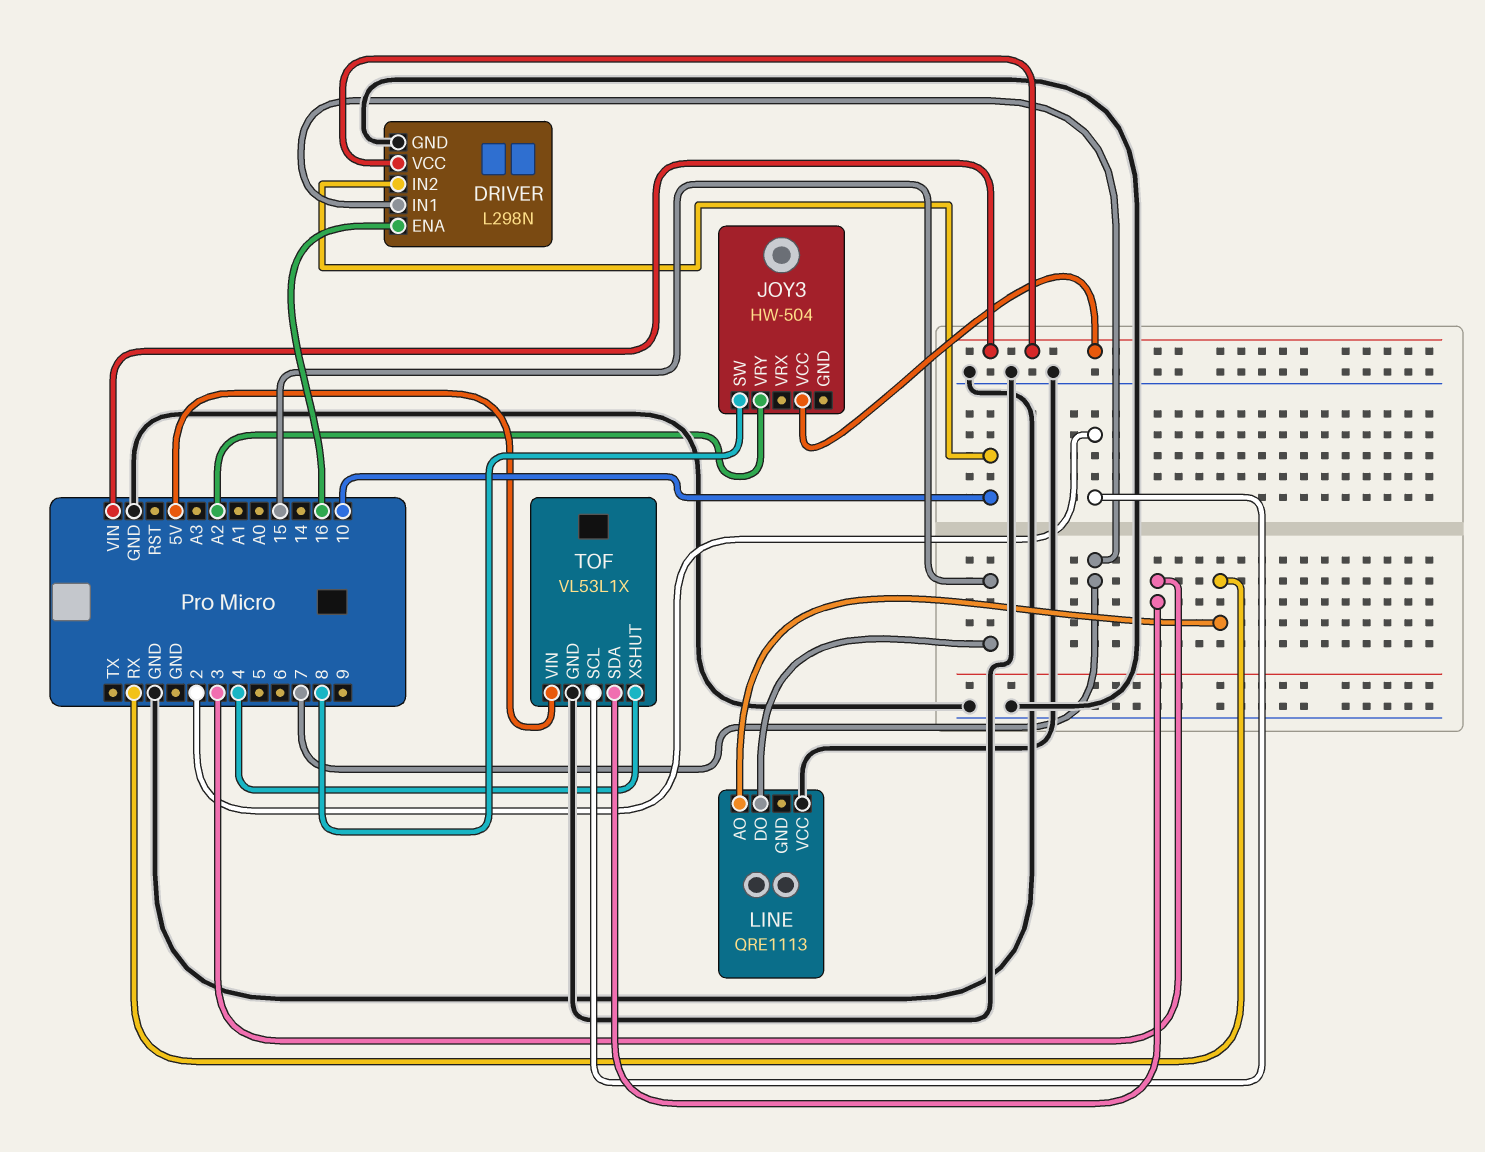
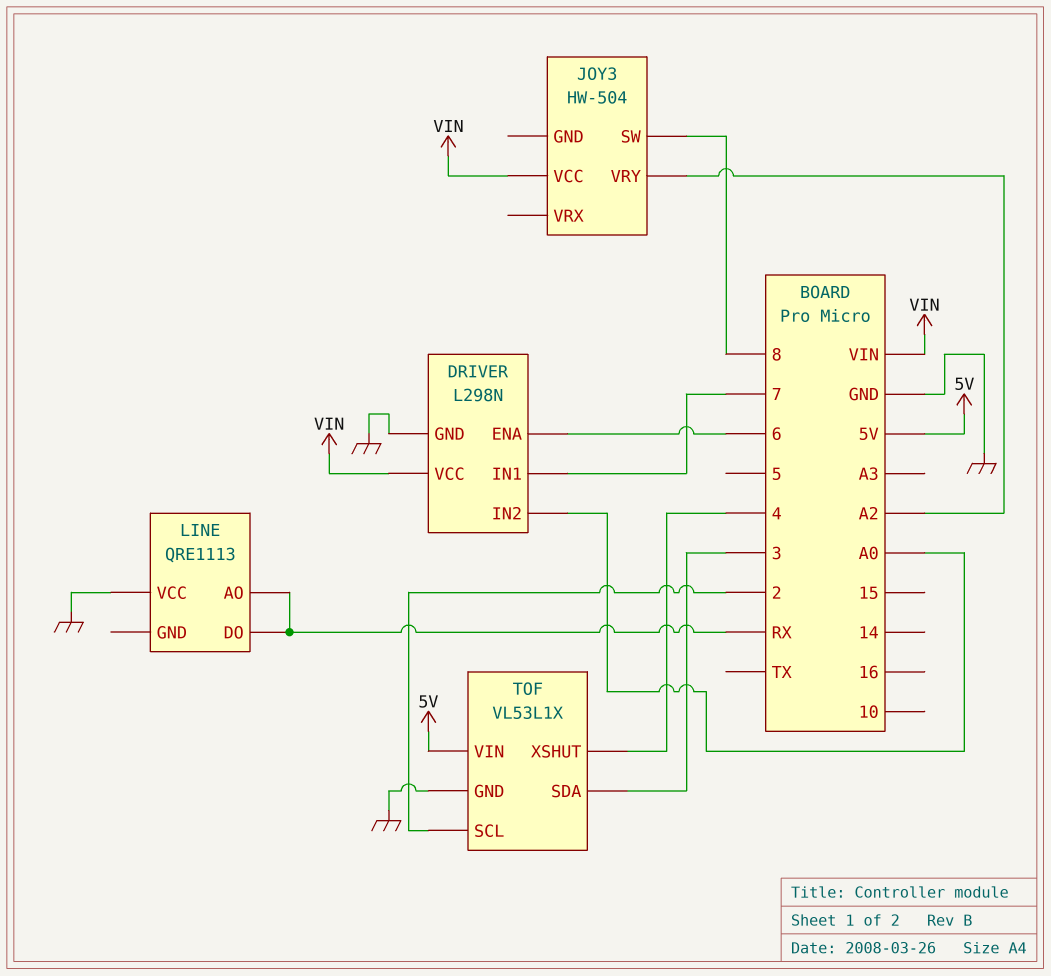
DRIVER pin ENA: 16 -> 6
DRIVER pin IN2: 10 -> A0
LINE pin DO: 15 -> RX

